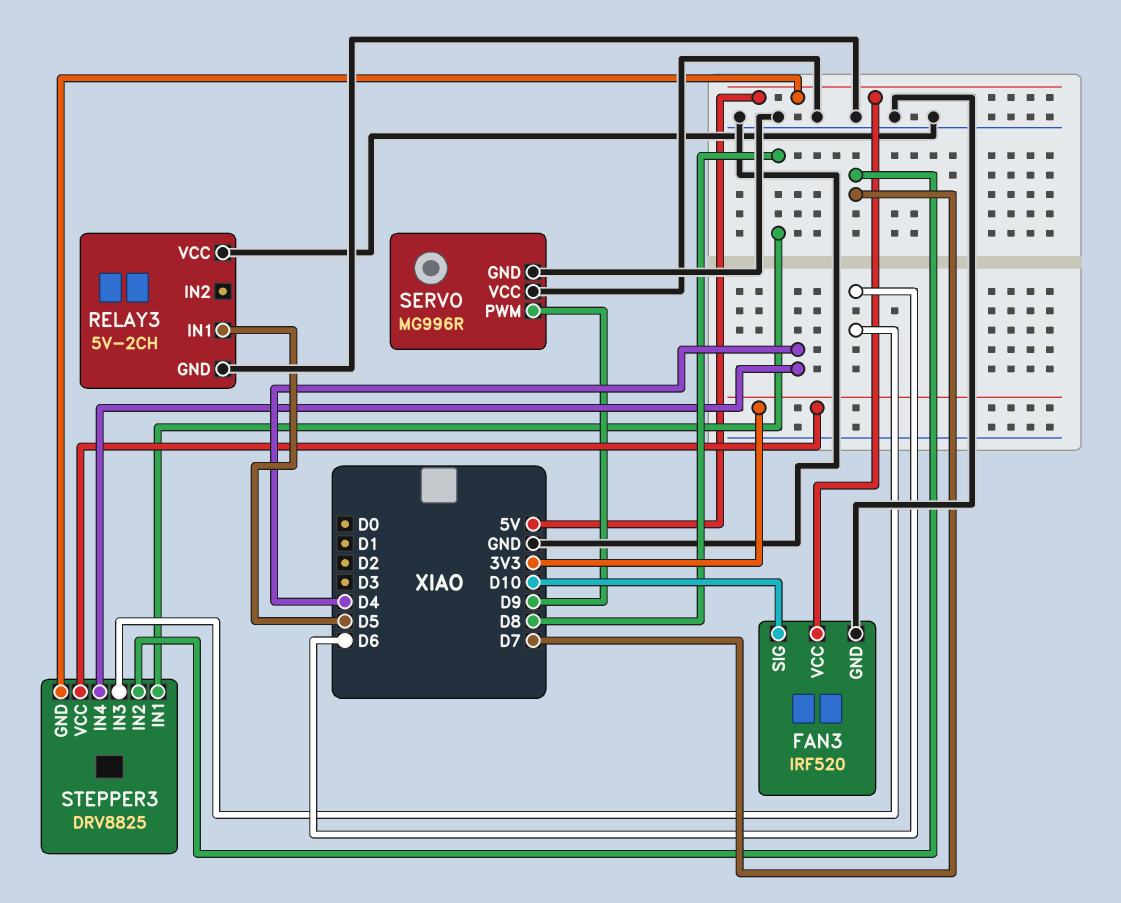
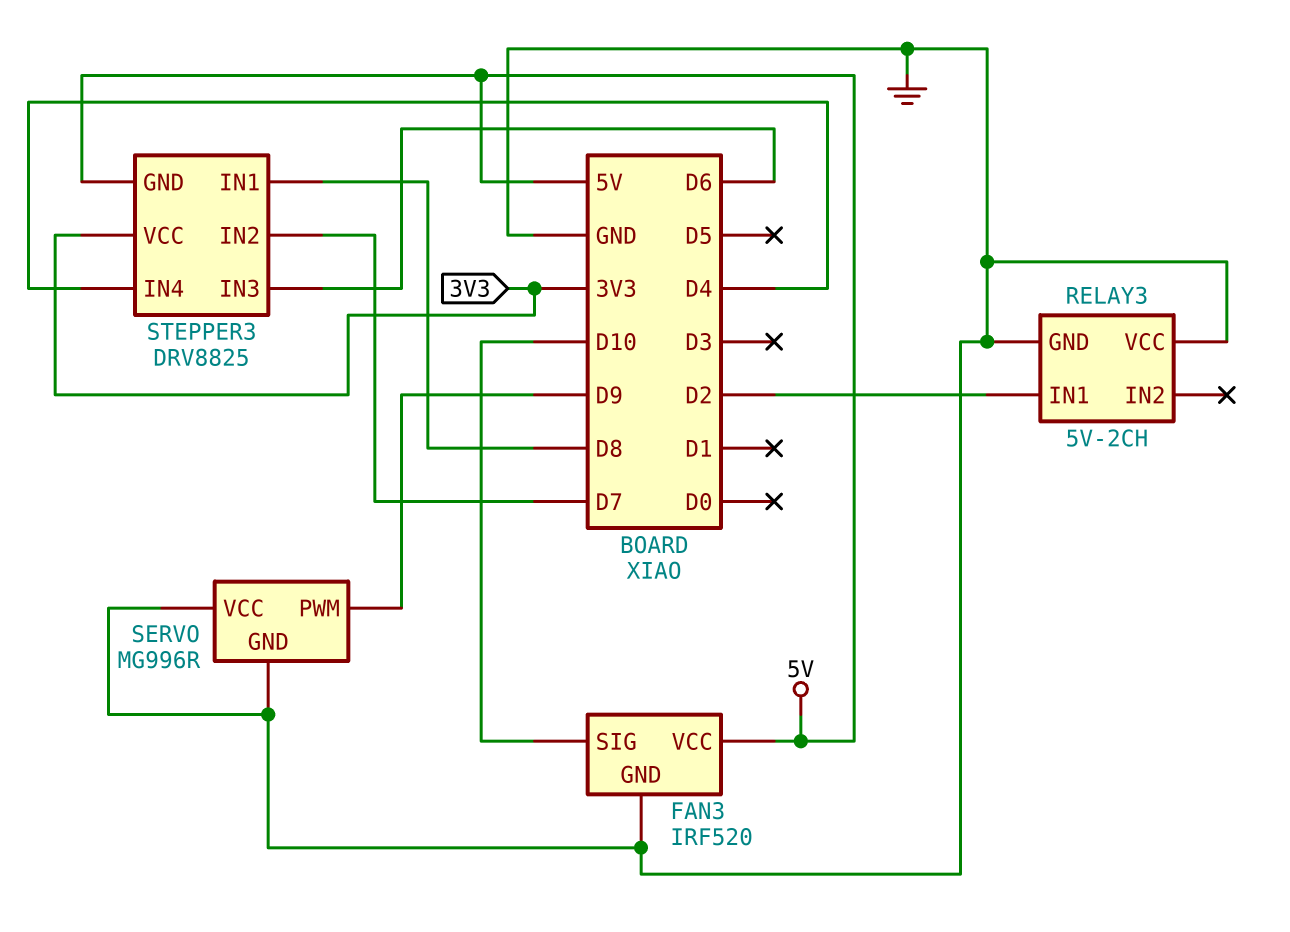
RELAY3 pin IN1: D5 -> D2

